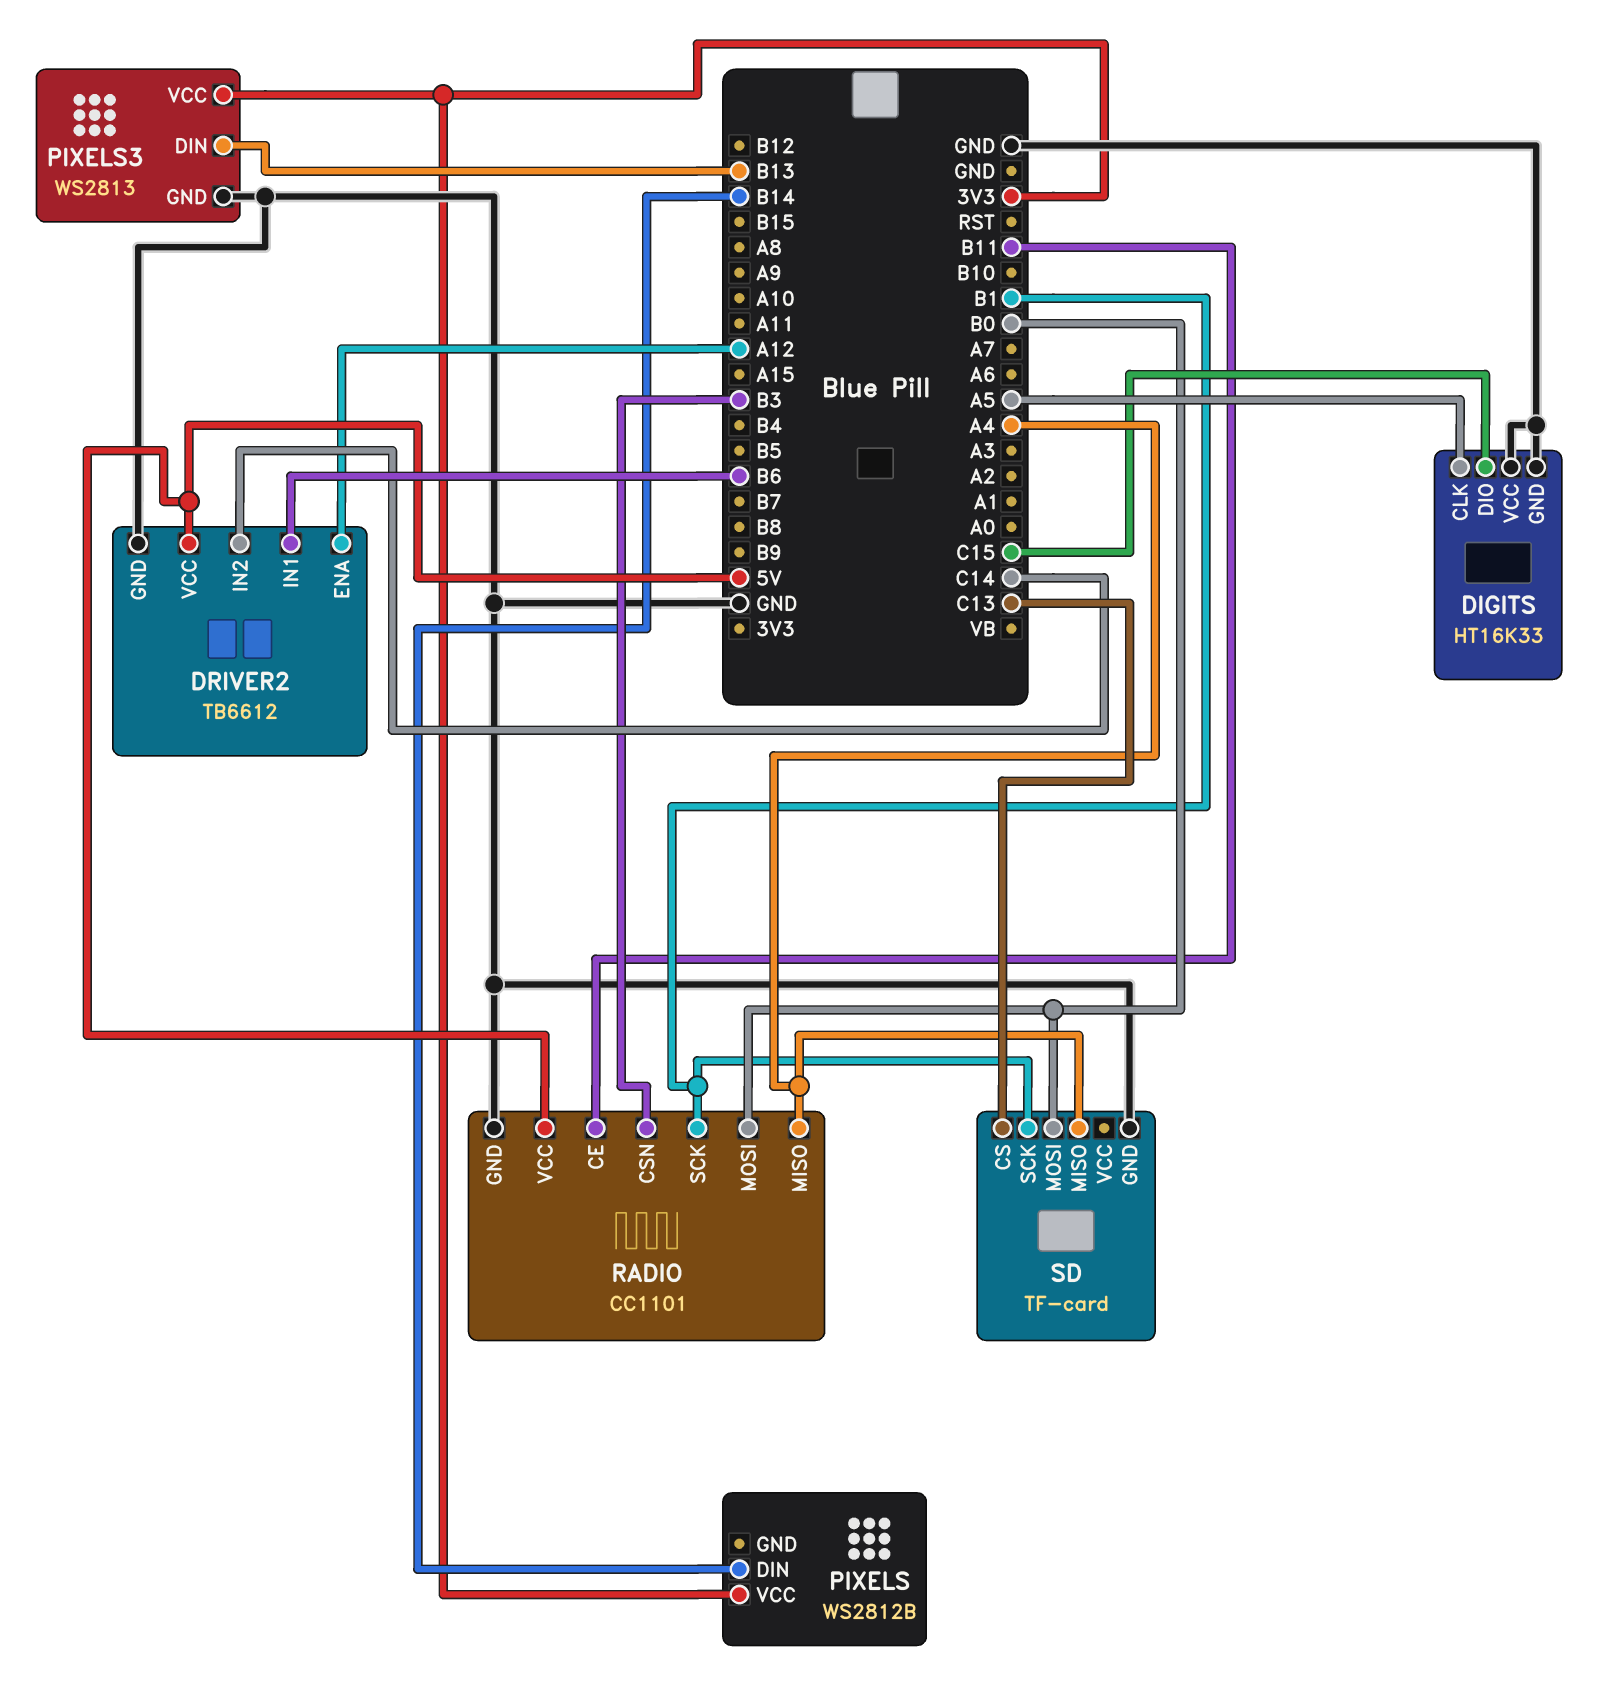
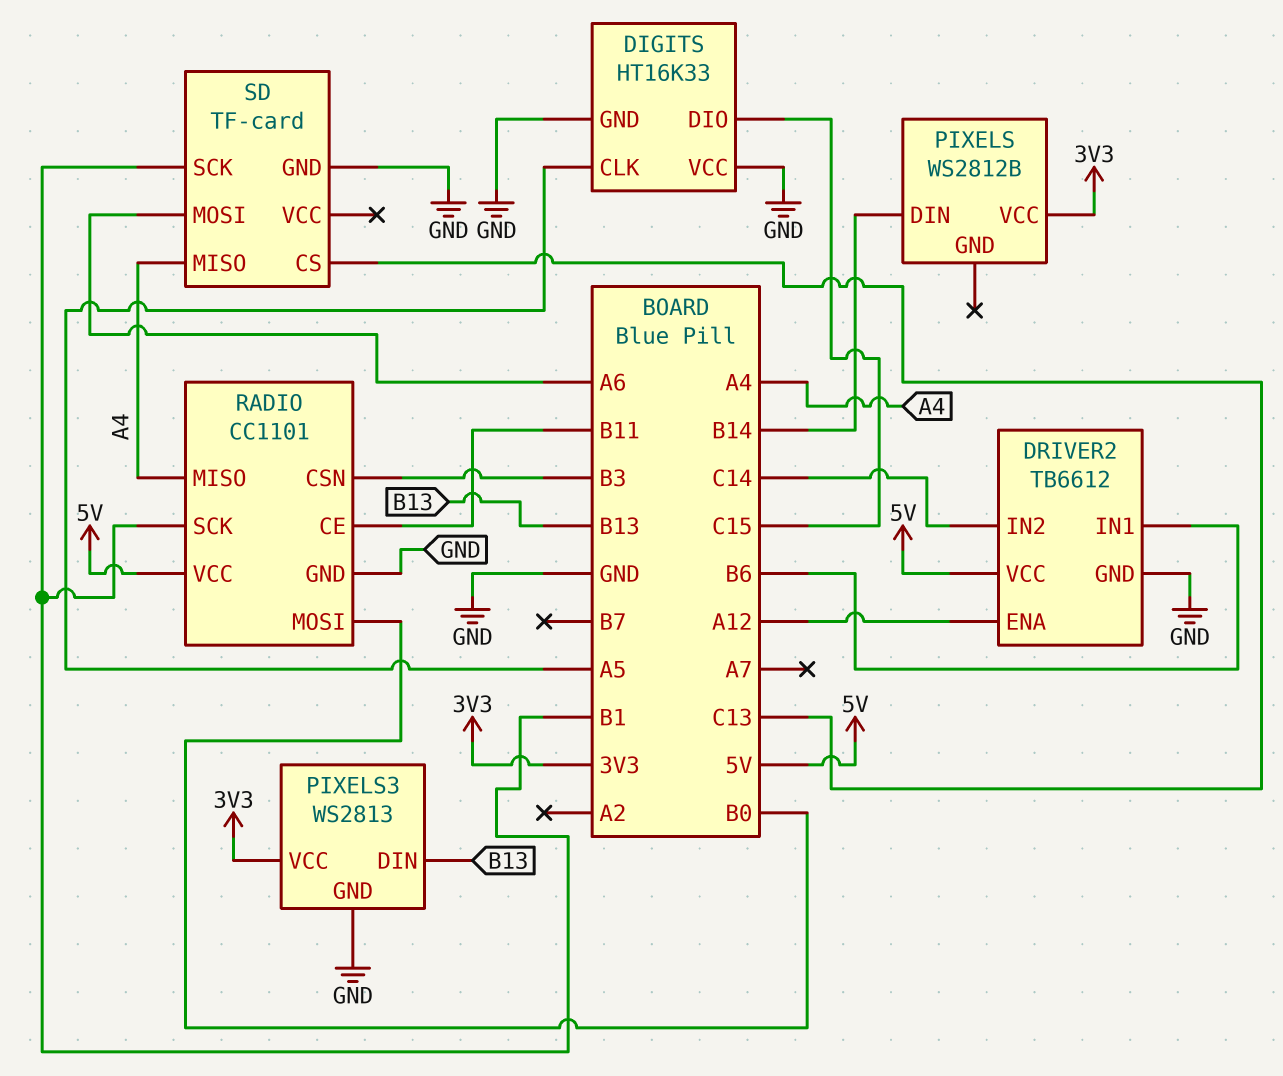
SD pin MOSI: B0 -> A6

